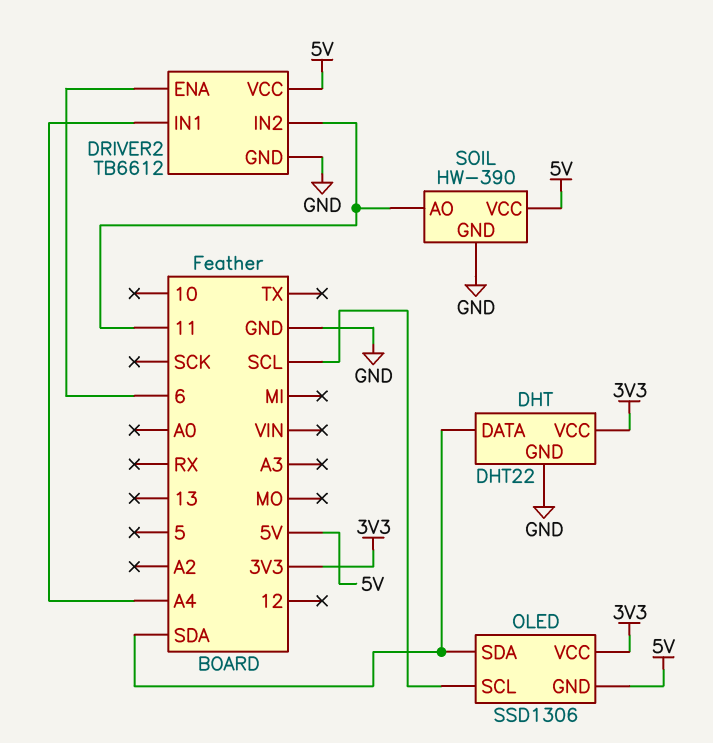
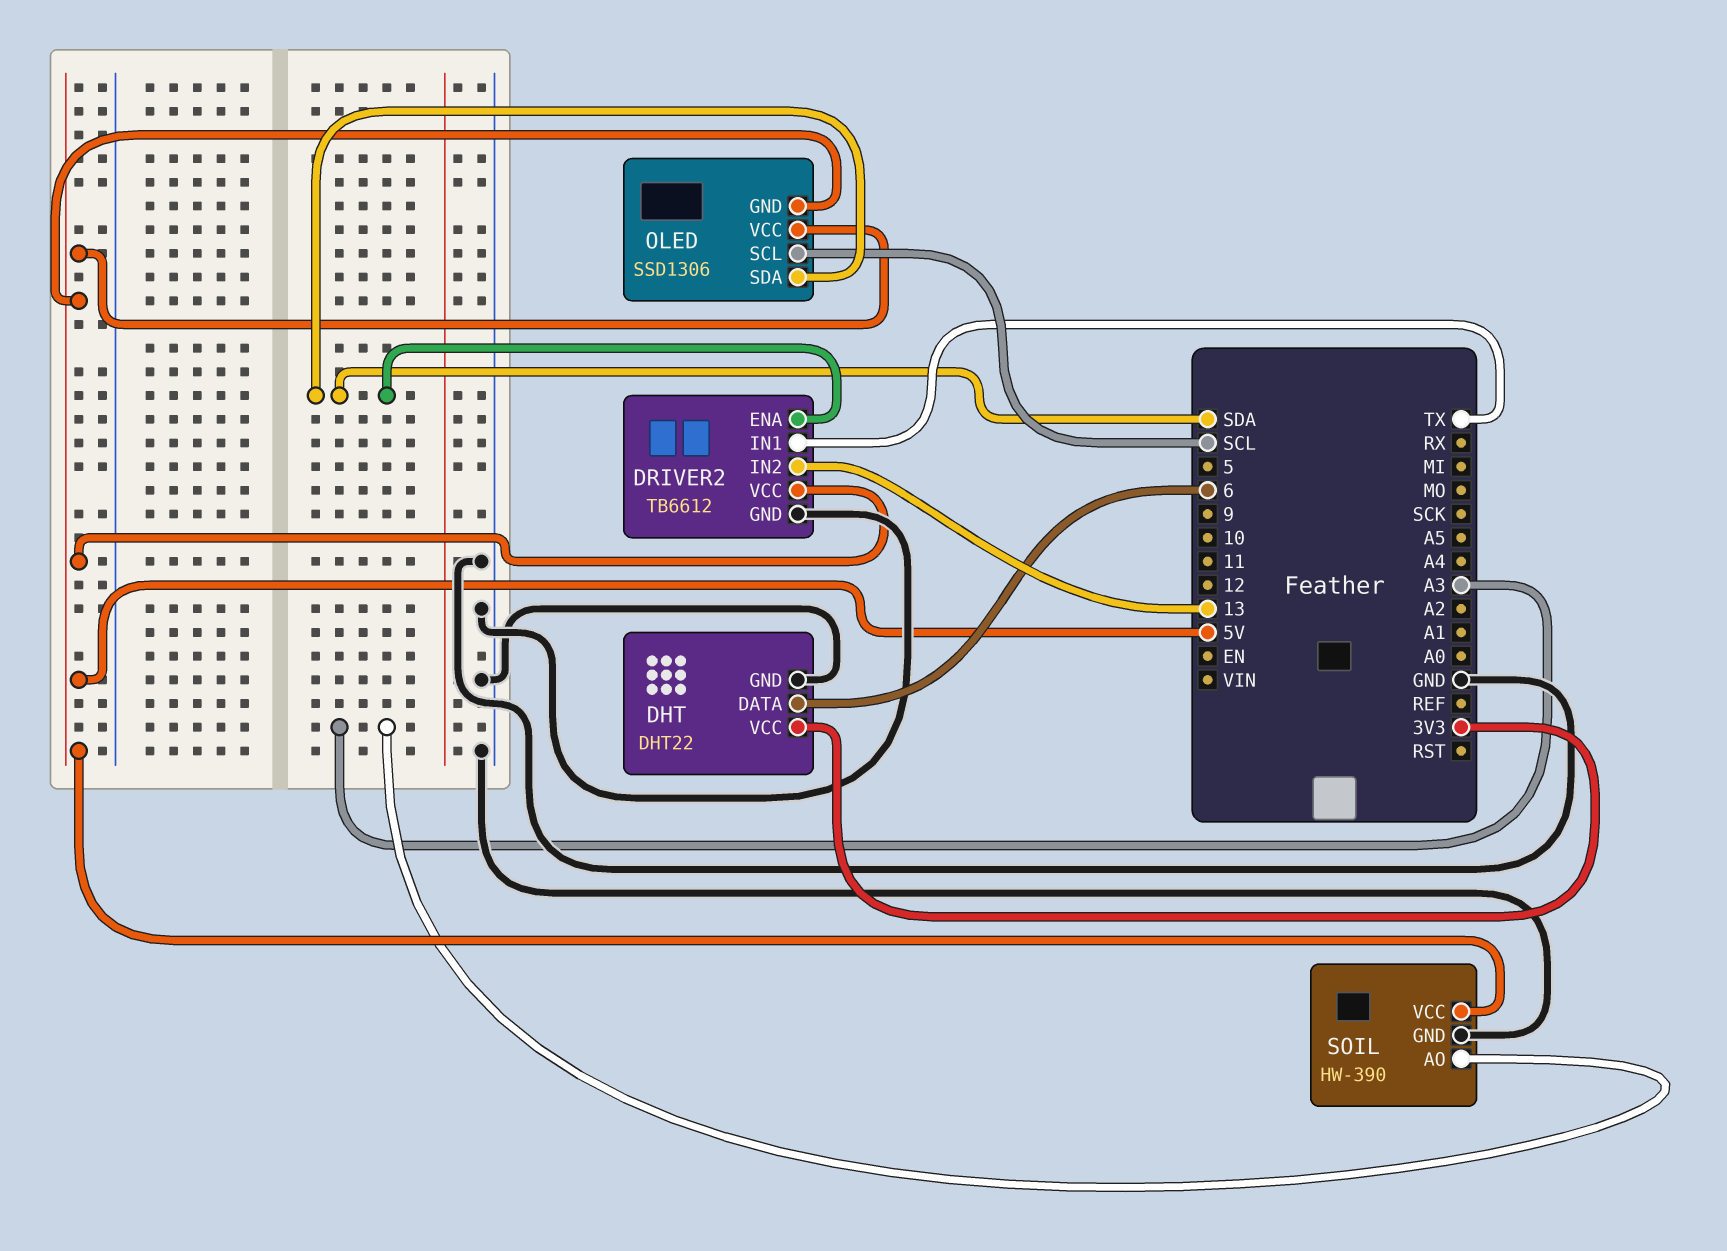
DHT pin DATA: SDA -> 6
DRIVER2 pin ENA: 6 -> SDA
DRIVER2 pin IN1: A4 -> TX
DRIVER2 pin IN2: 11 -> 13
OLED pin VCC: 3V3 -> 5V
SOIL pin AO: 11 -> A3

